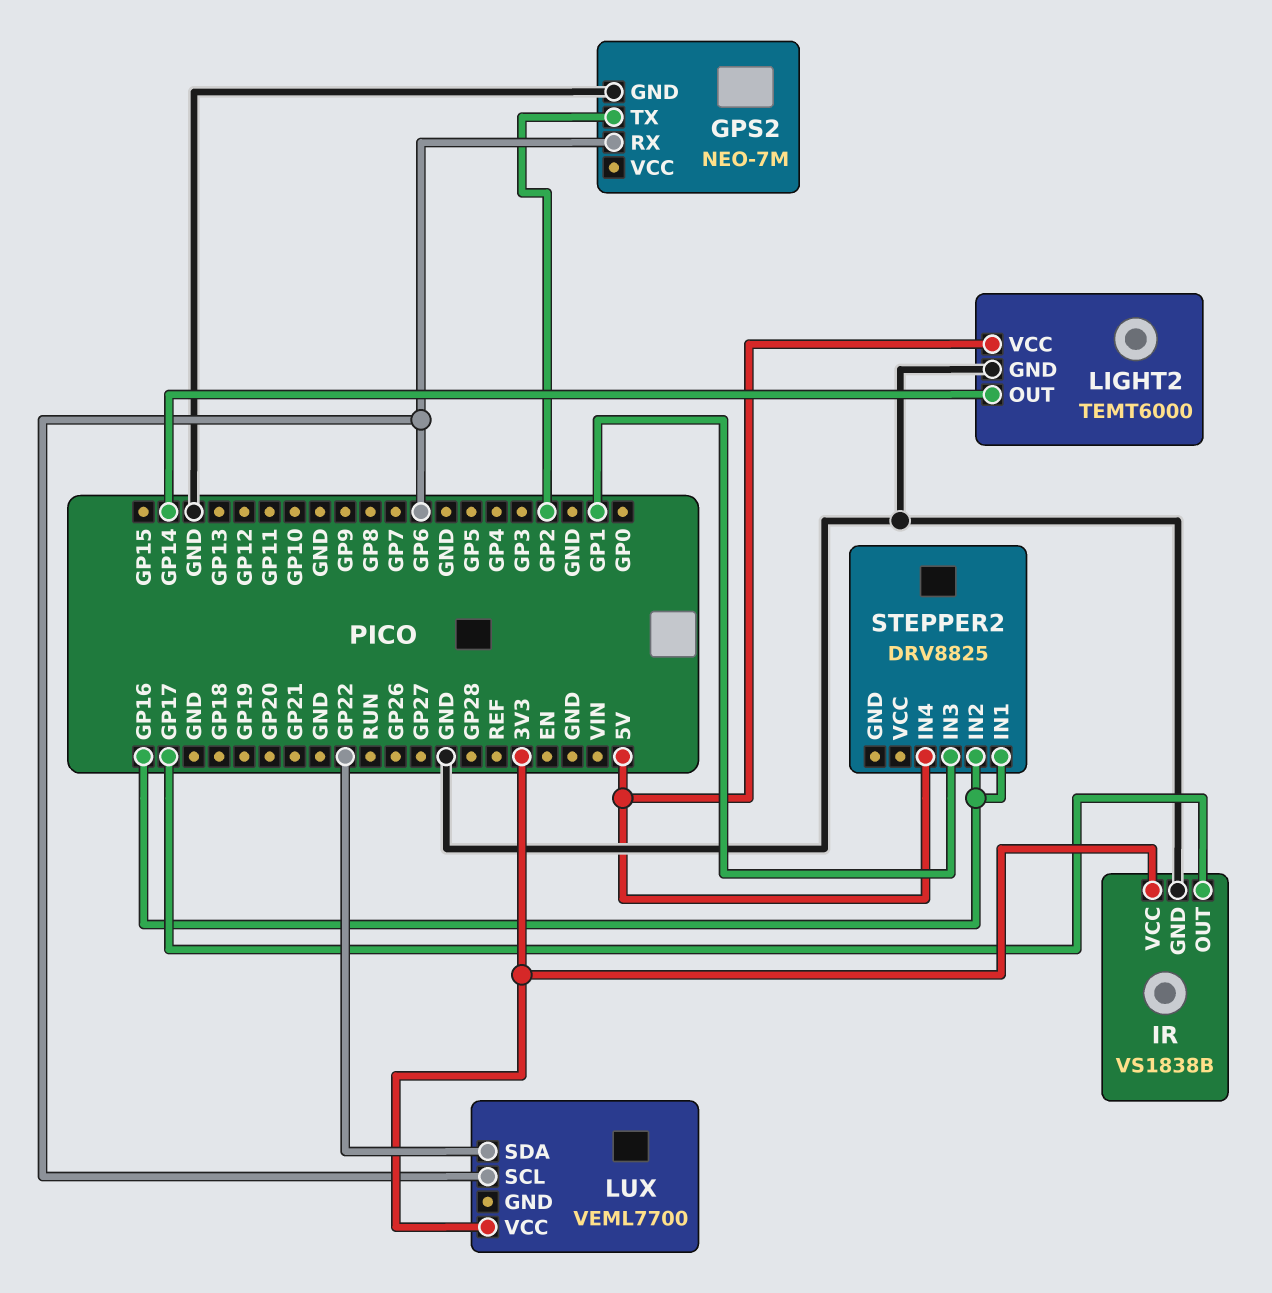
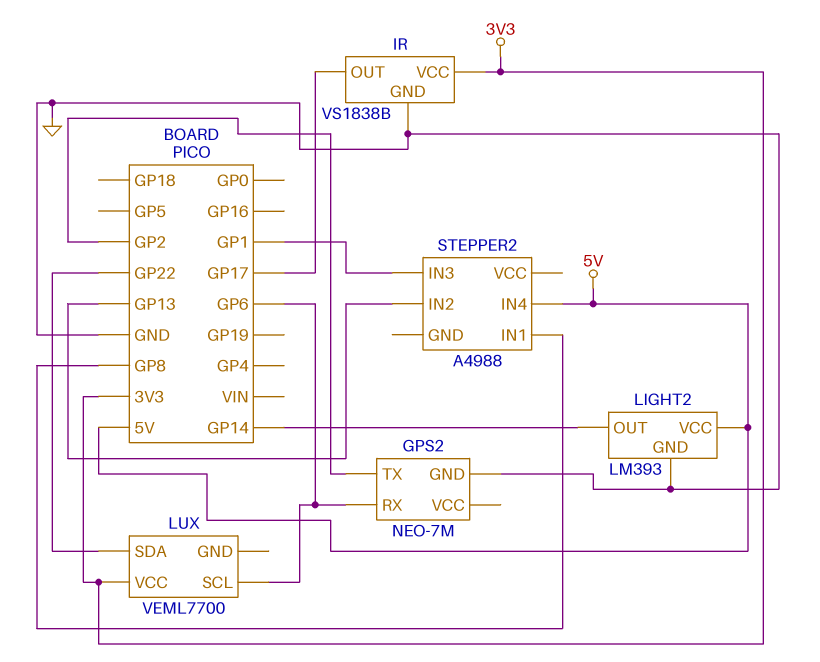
LIGHT2: TEMT6000 -> LM393
STEPPER2: DRV8825 -> A4988
STEPPER2 pin IN1: GP16 -> GP8
STEPPER2 pin IN2: GP16 -> GP13

